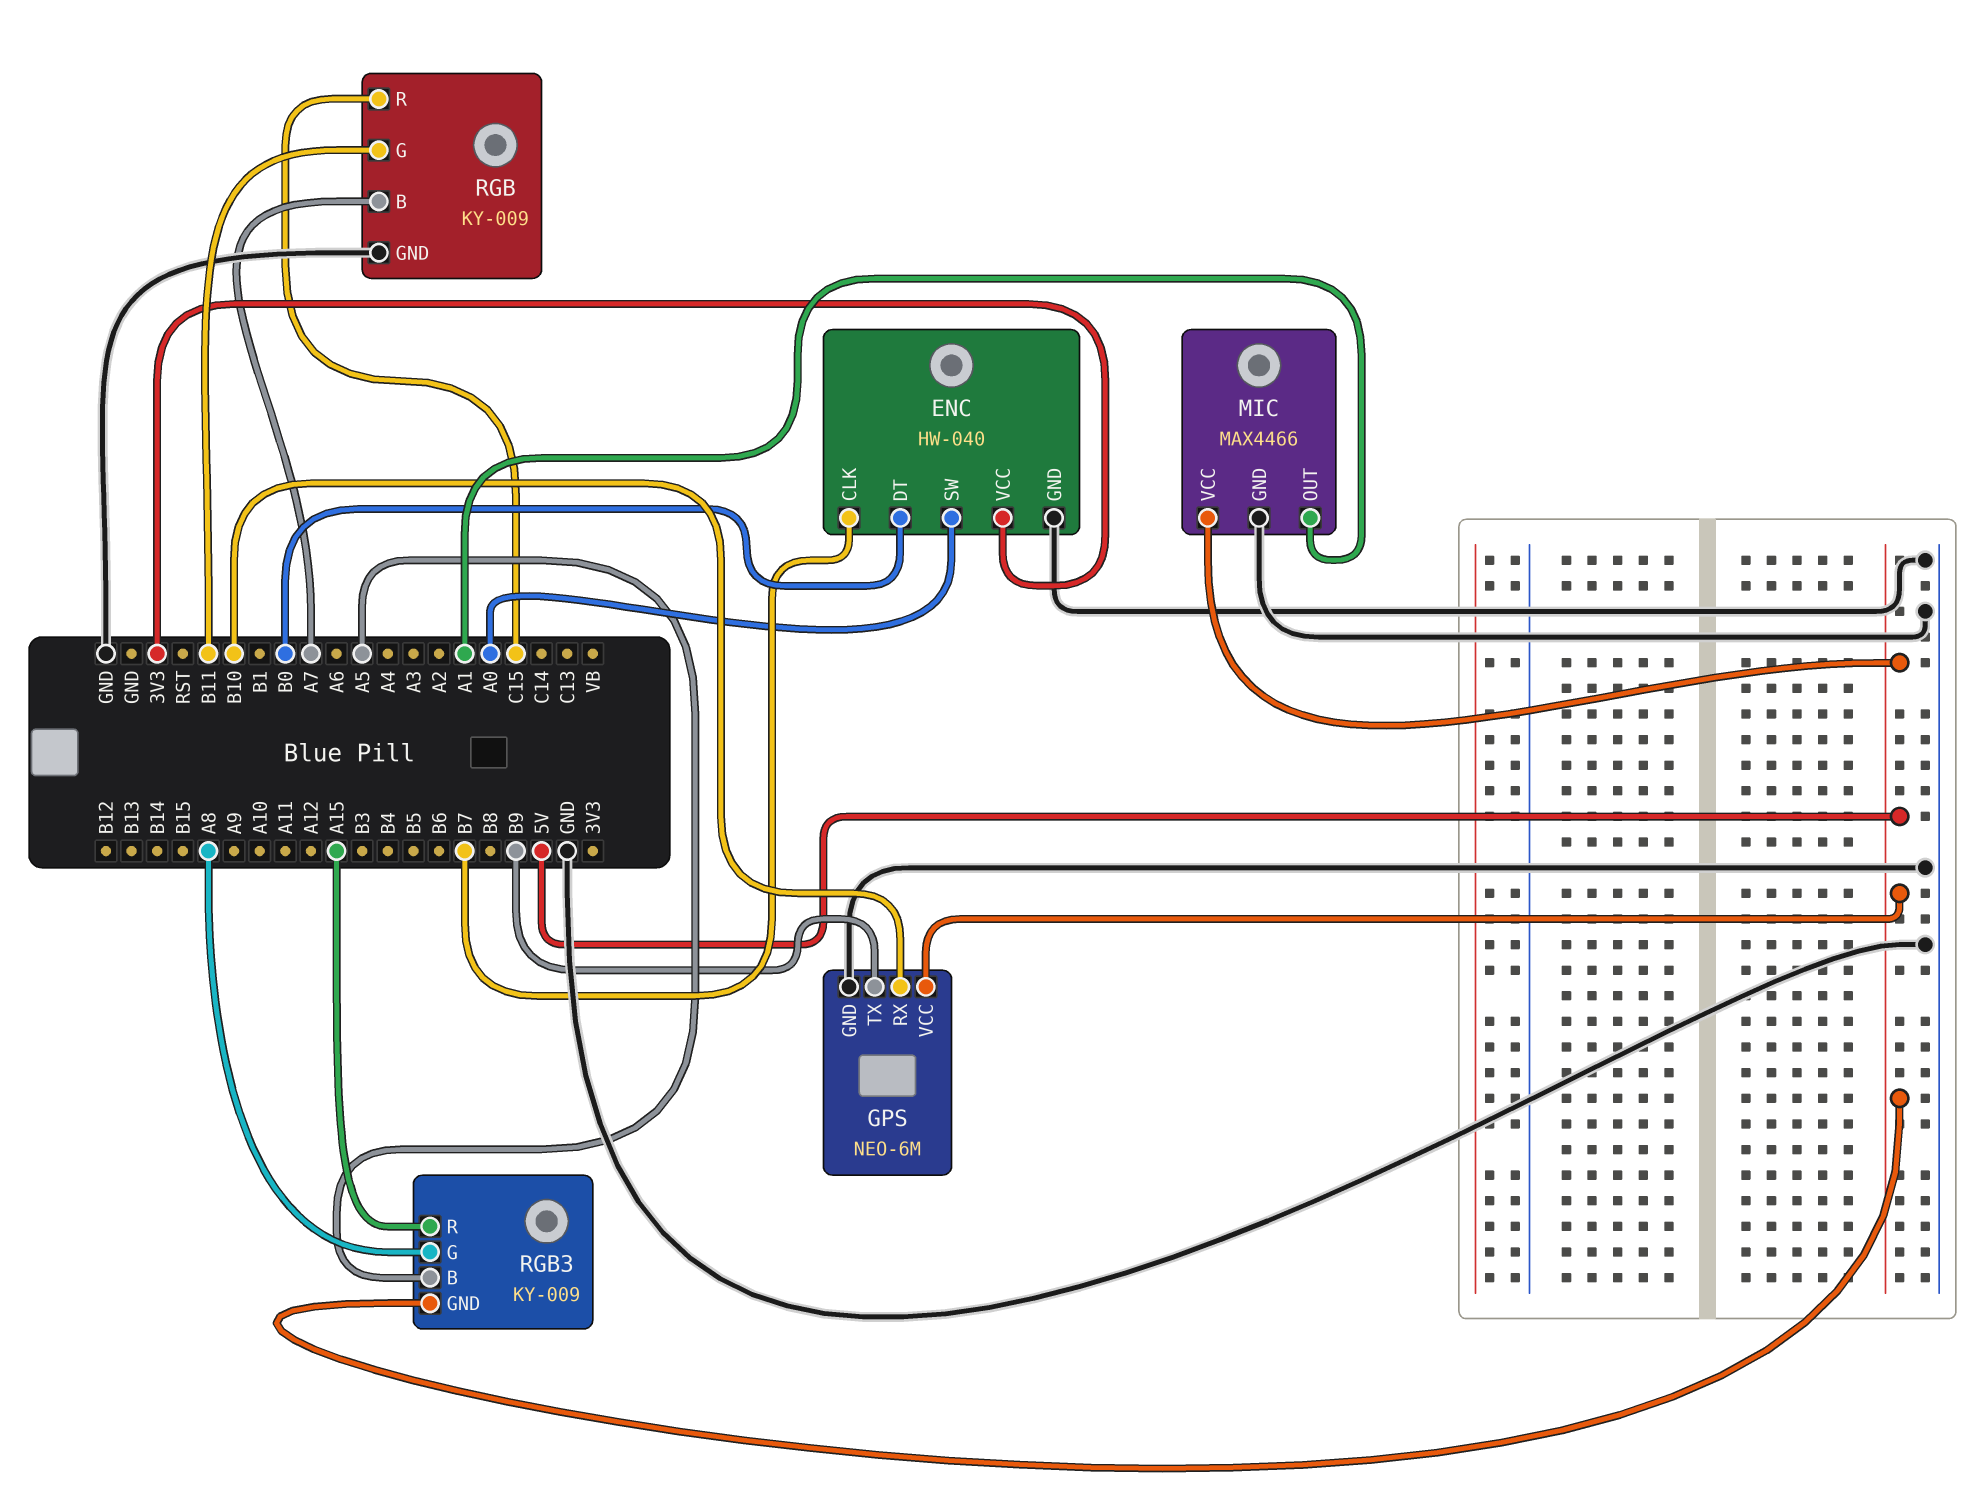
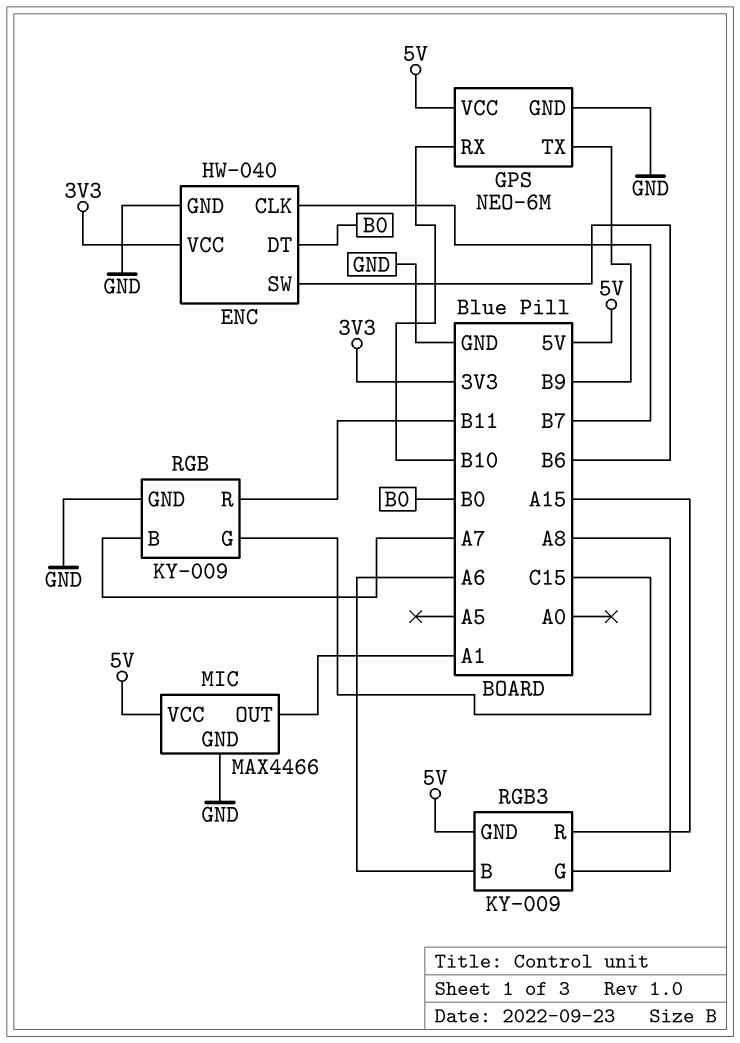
ENC pin SW: A0 -> B6
RGB pin G: B11 -> C15
RGB pin R: C15 -> B11
RGB3 pin B: A5 -> A6

